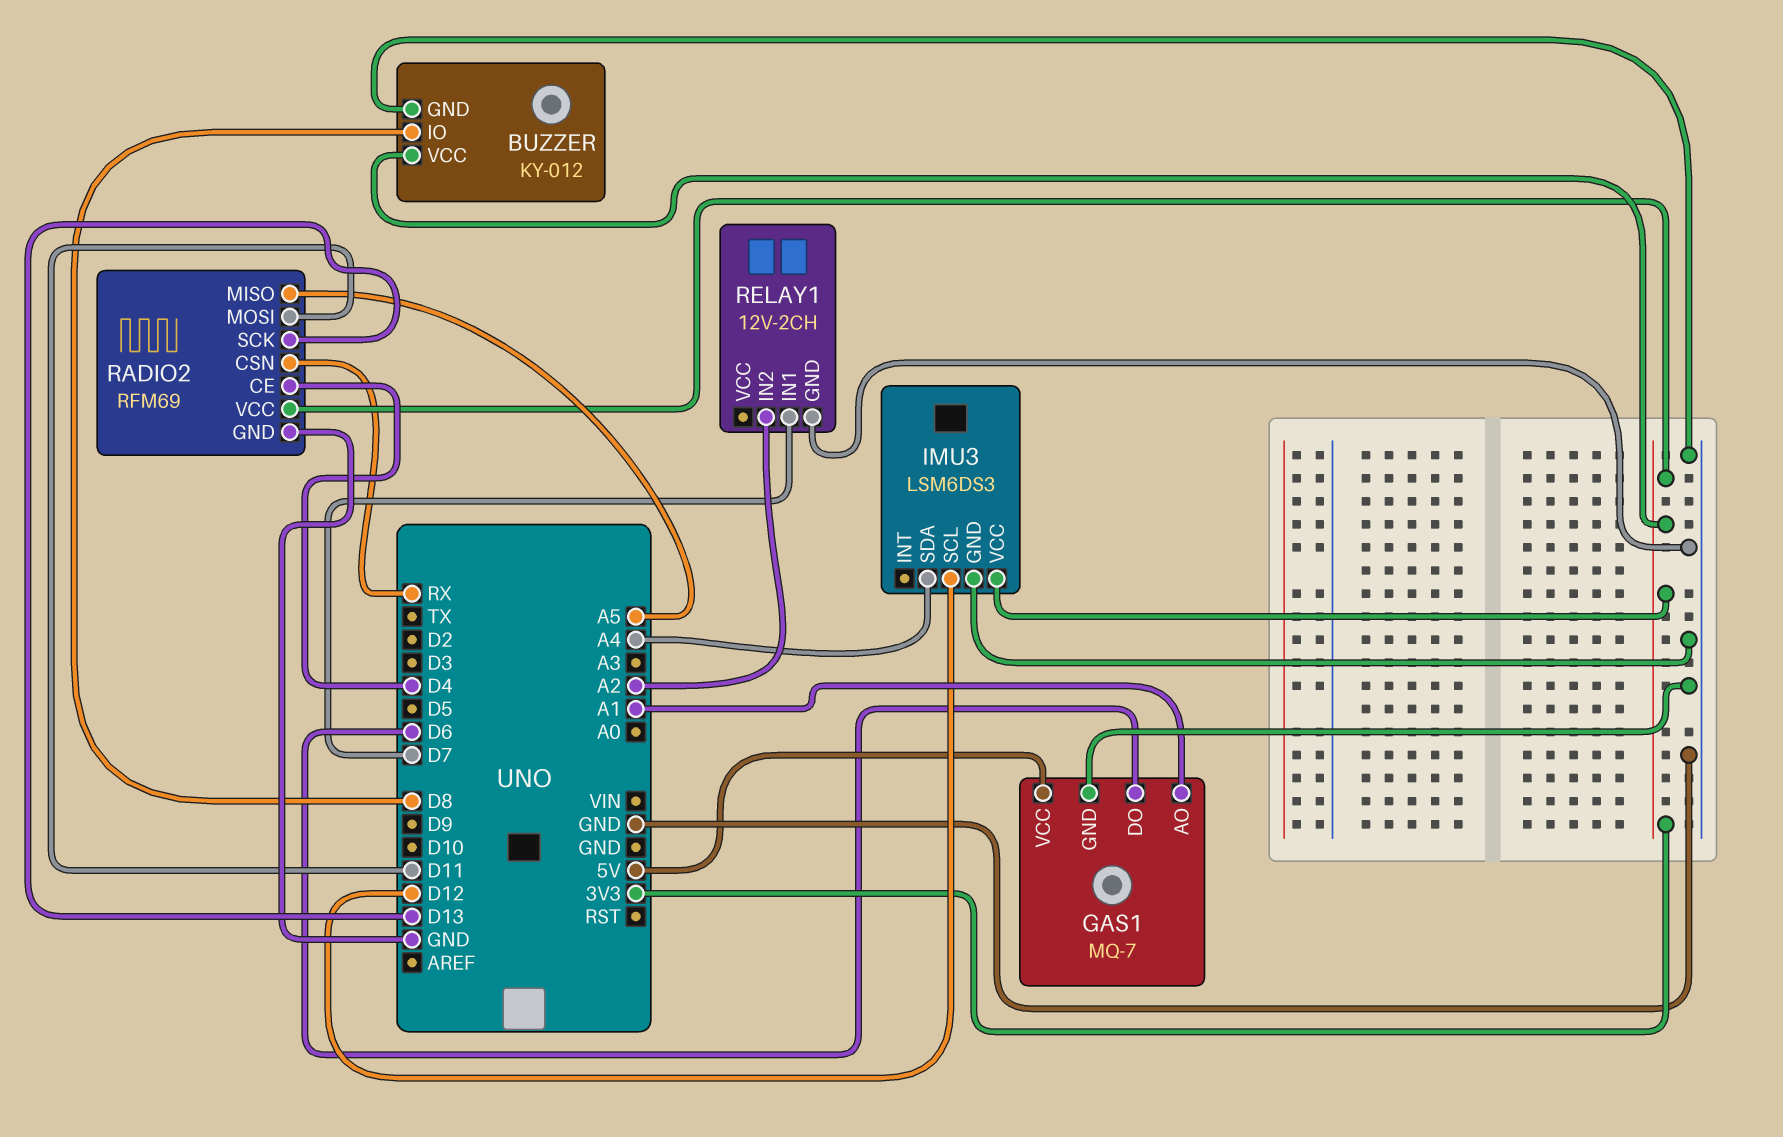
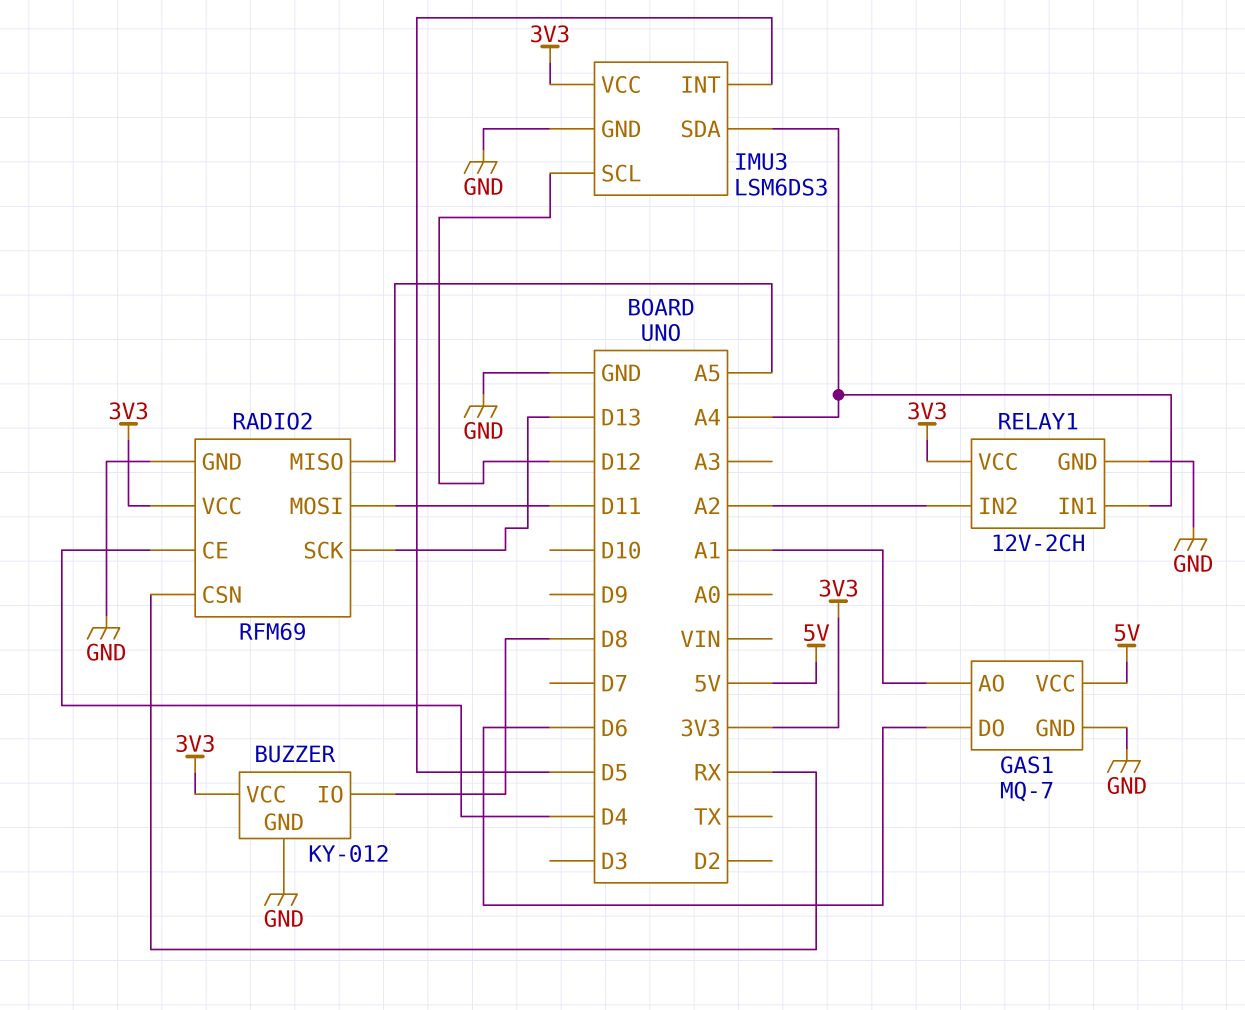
IMU3 pin INT: none -> D5
RELAY1 pin IN1: D7 -> A4
RELAY1 pin VCC: none -> 3V3

